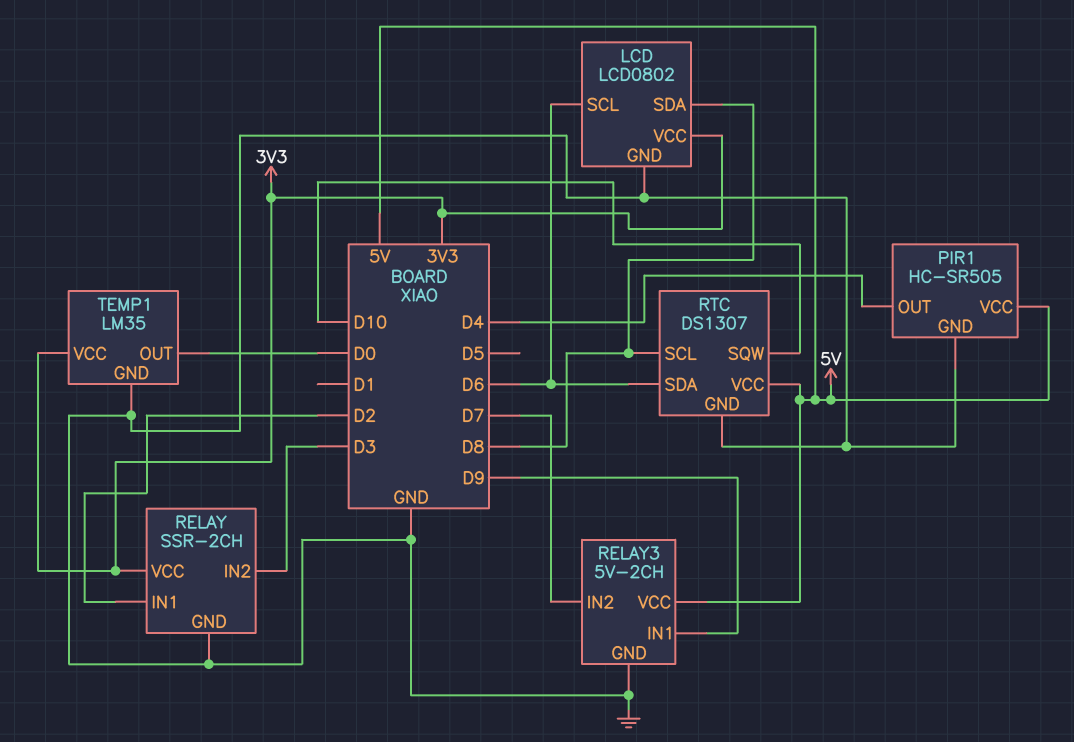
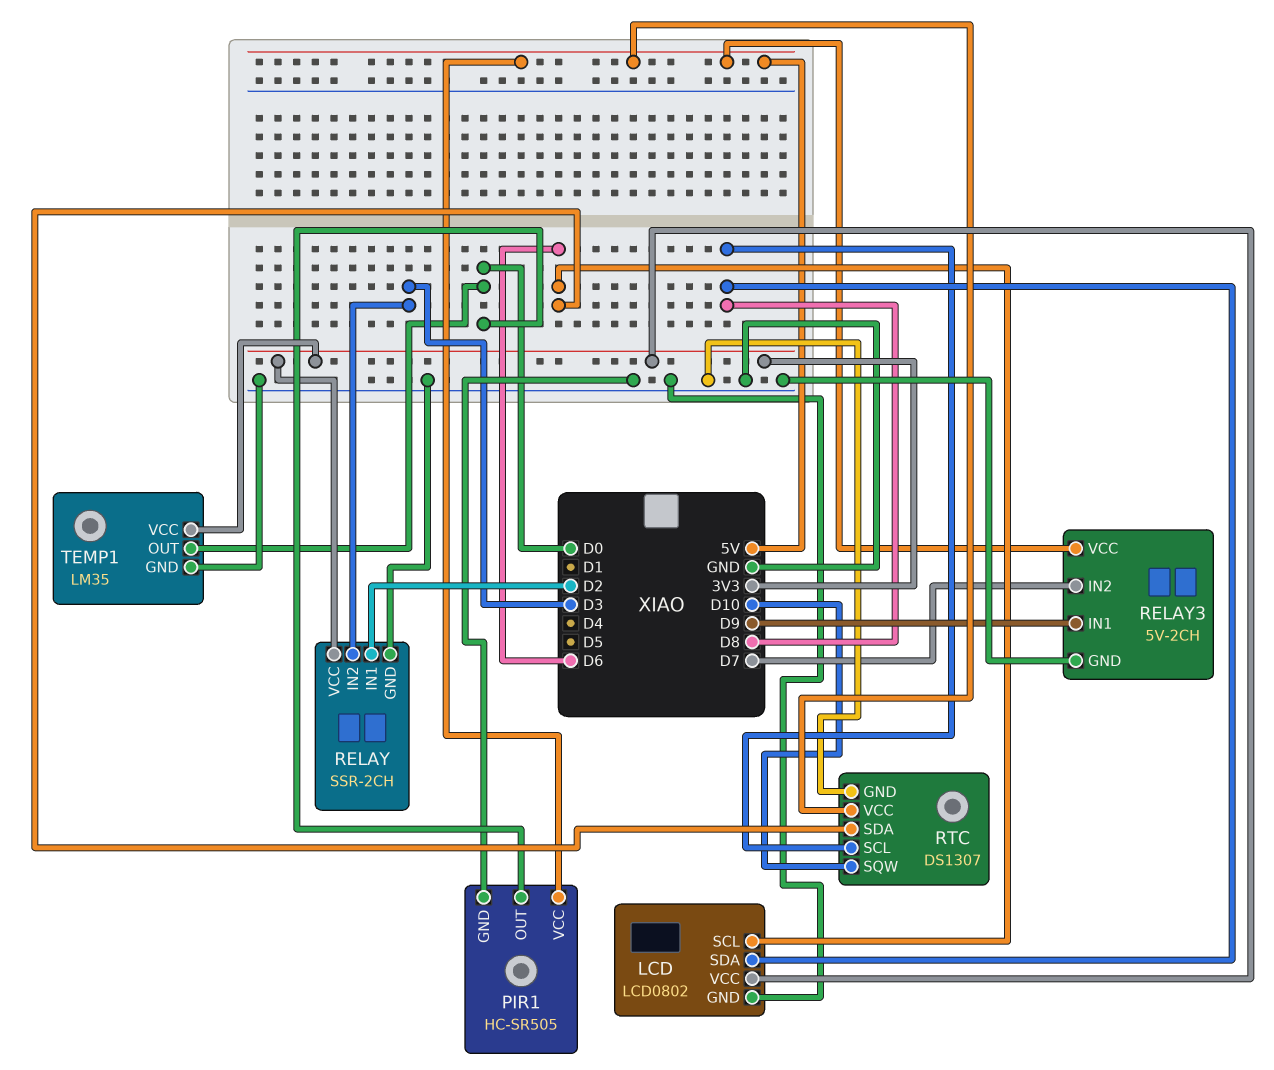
PIR1 pin OUT: D4 -> D0

